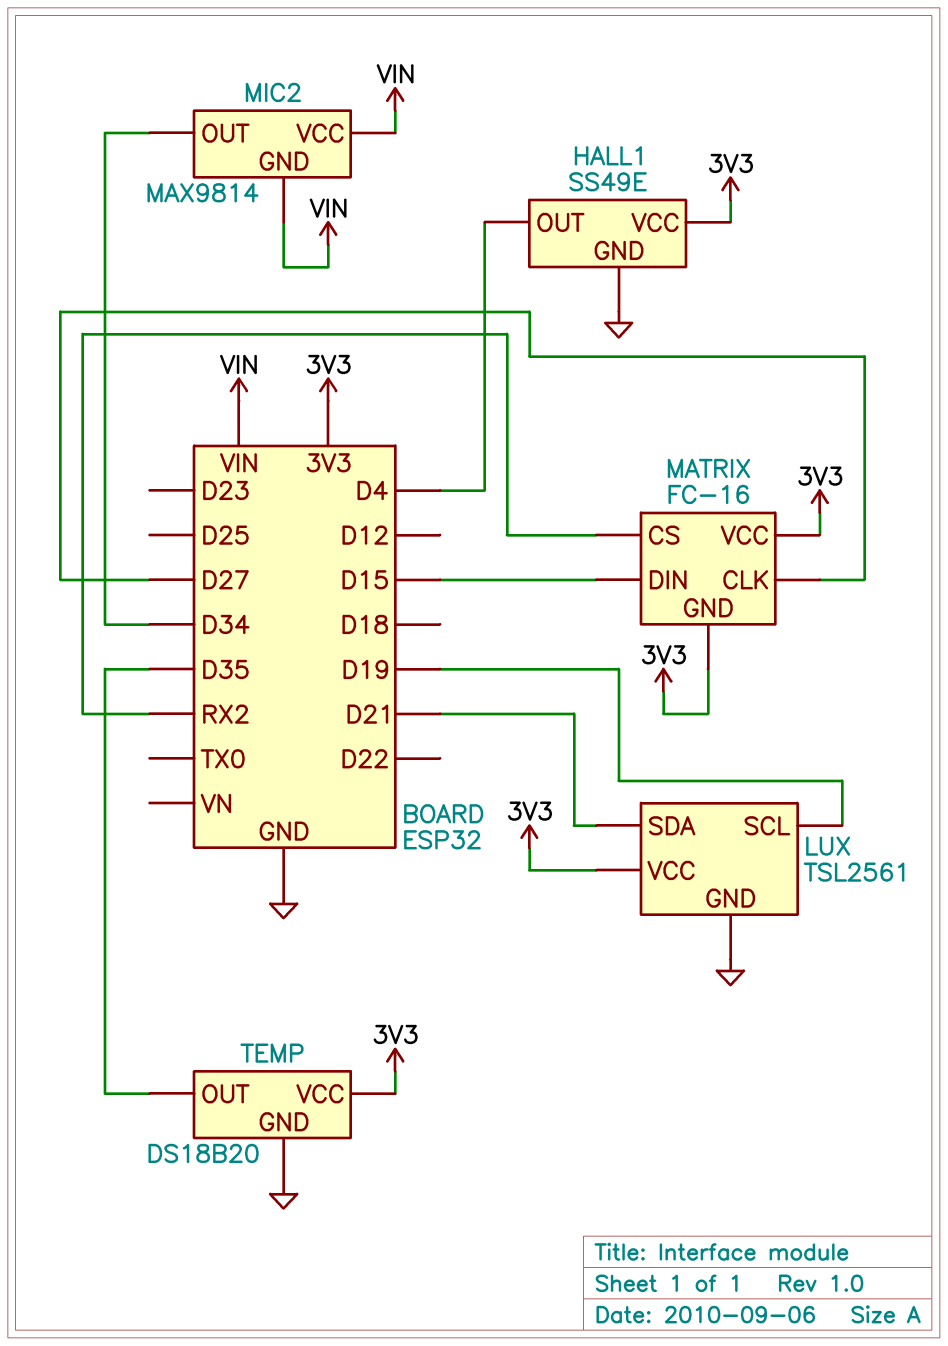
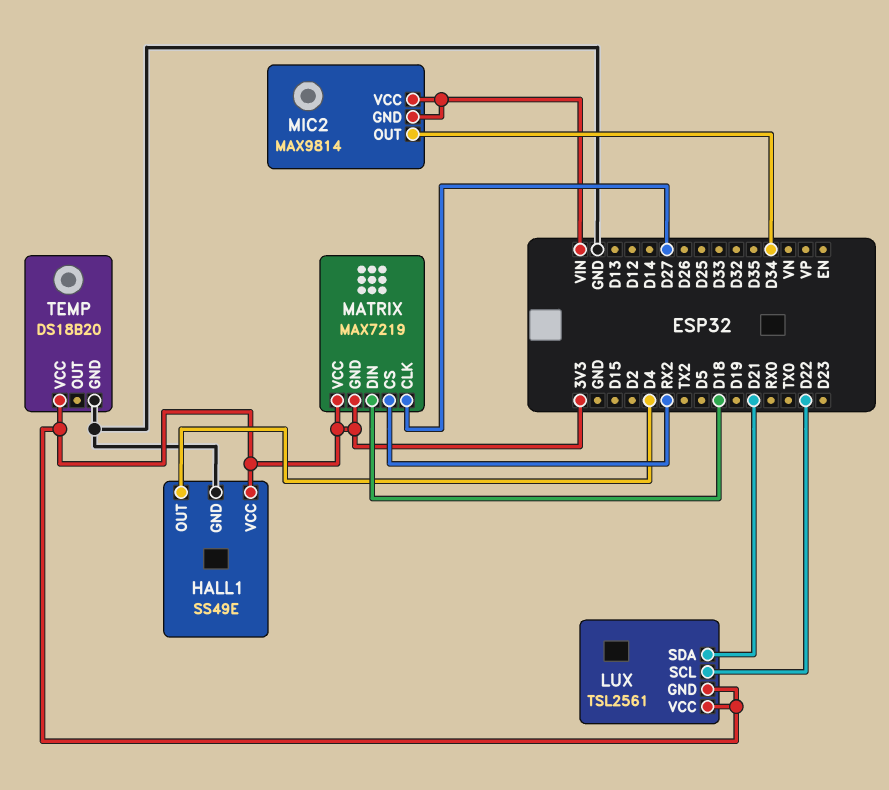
LUX pin GND: GND -> 3V3
LUX pin SCL: D19 -> D22
MATRIX: FC-16 -> MAX7219
MATRIX pin DIN: D15 -> D18
TEMP pin OUT: D35 -> none

